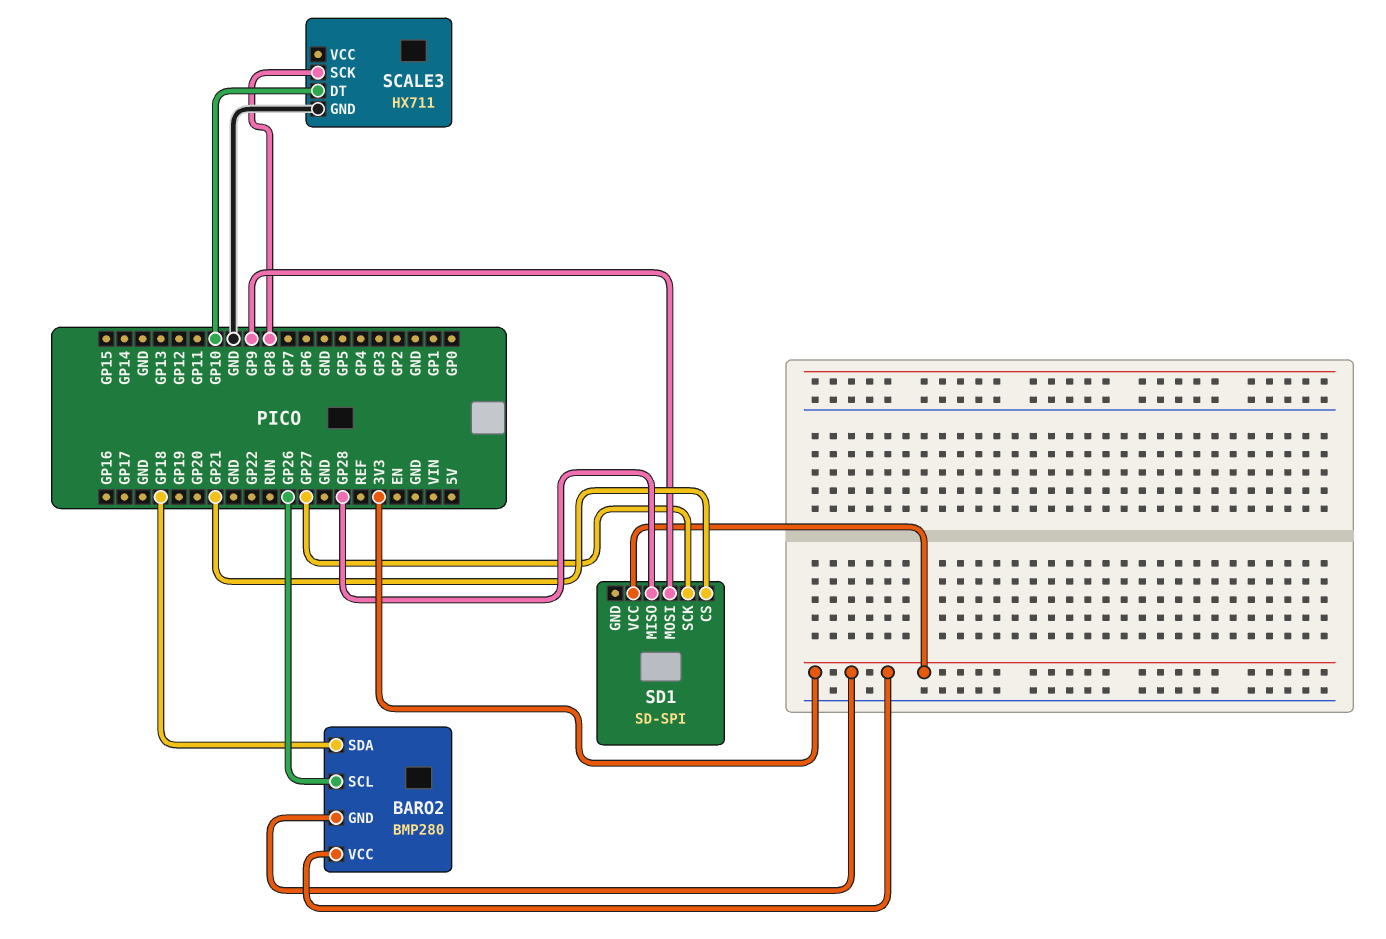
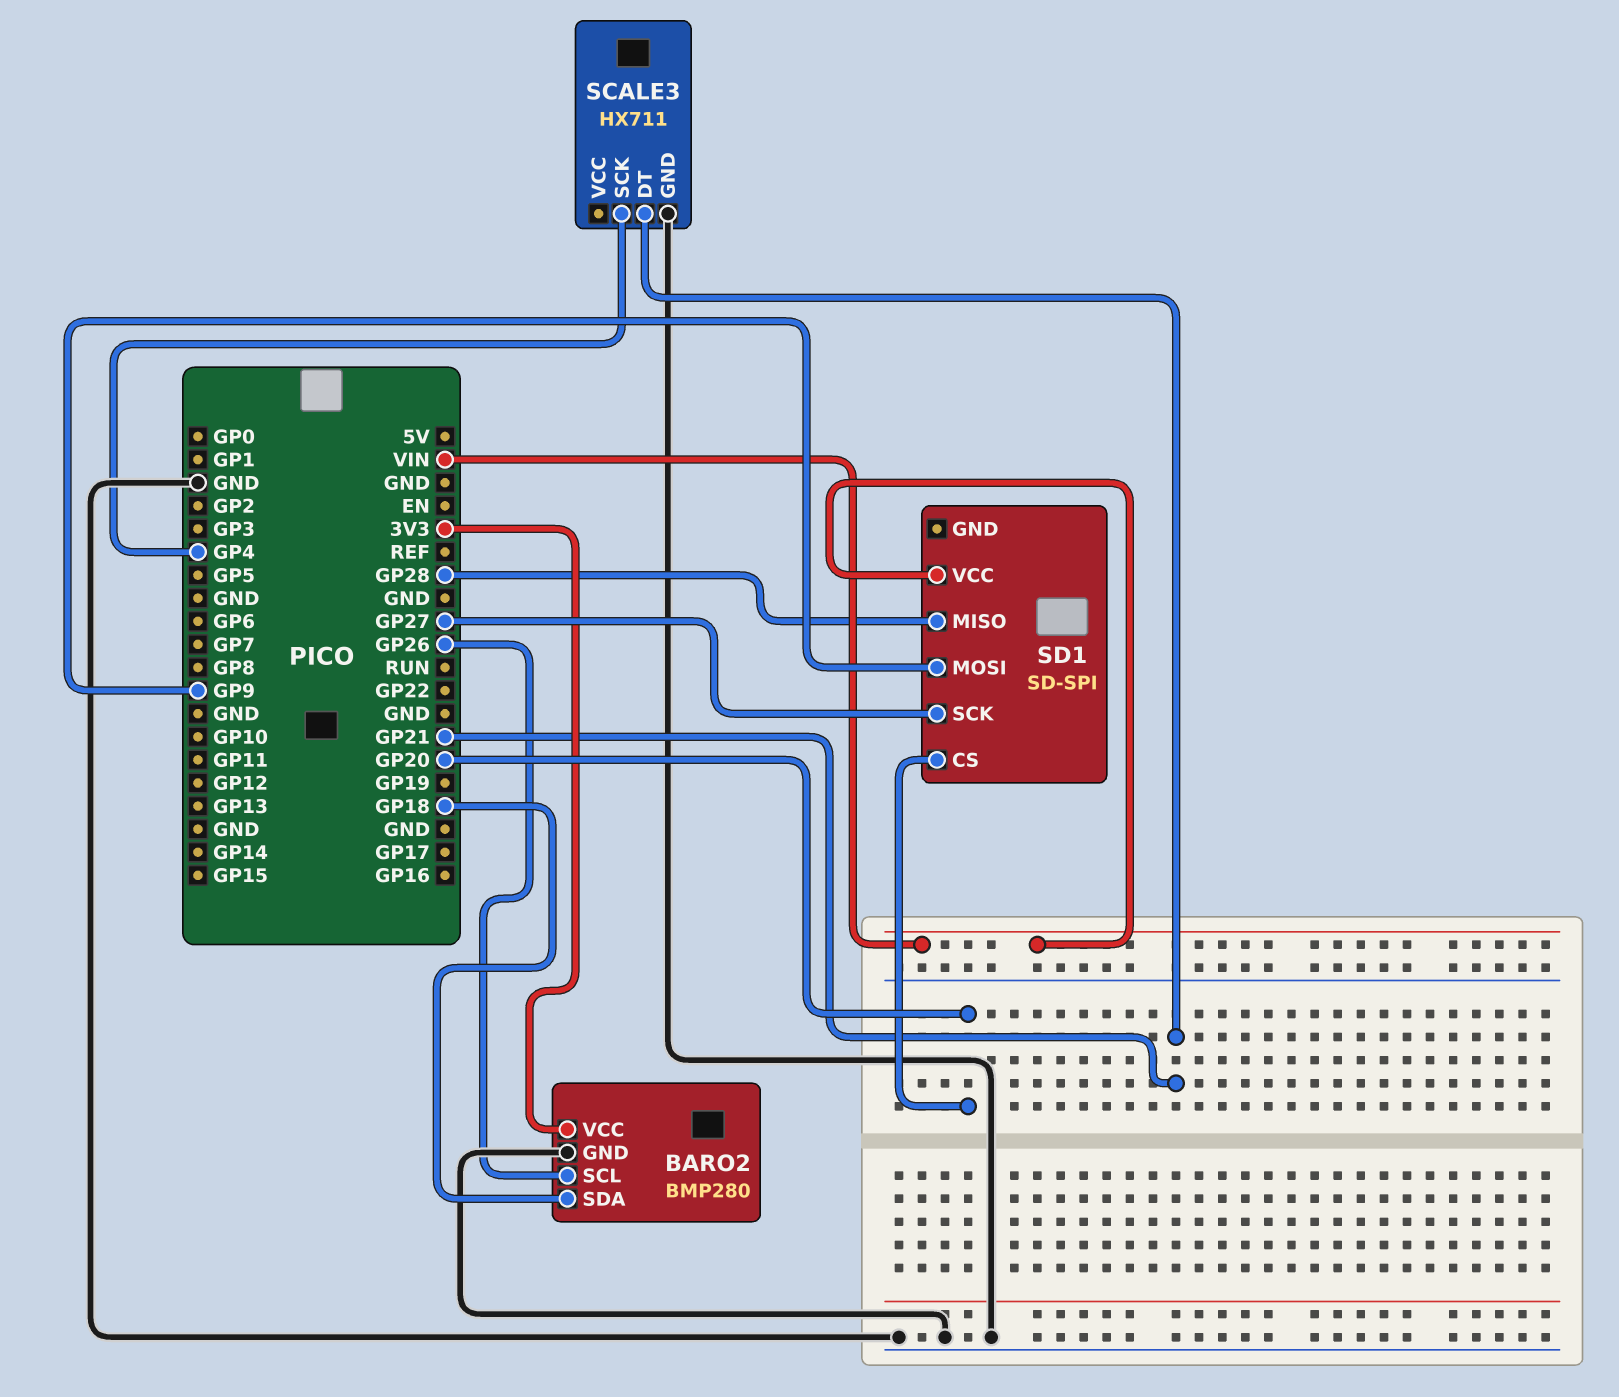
BARO2 pin GND: 3V3 -> GND
SCALE3 pin DT: GP10 -> GP21
SCALE3 pin SCK: GP8 -> GP4
SD1 pin CS: GP21 -> GP20
SD1 pin VCC: 3V3 -> VIN

